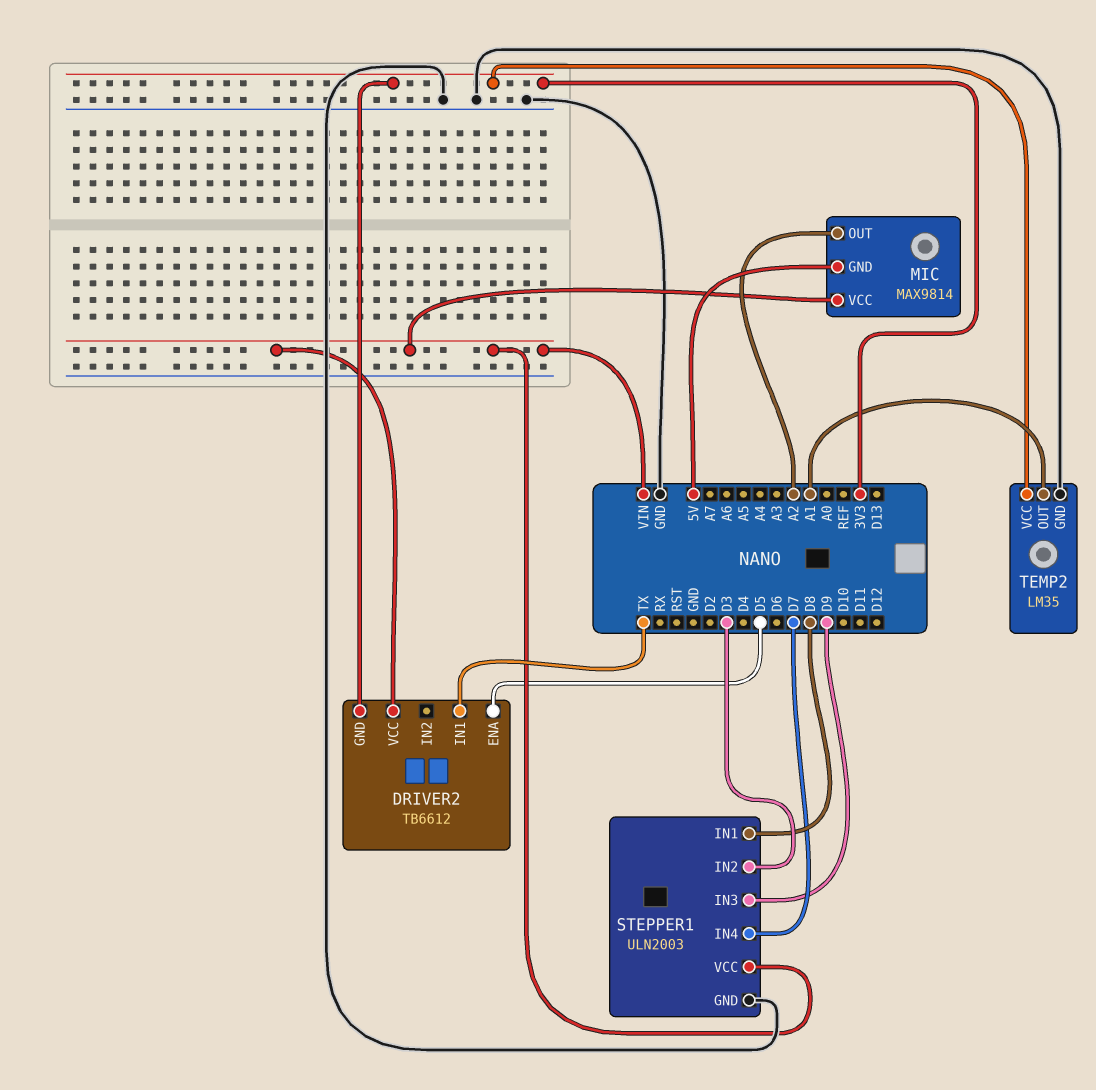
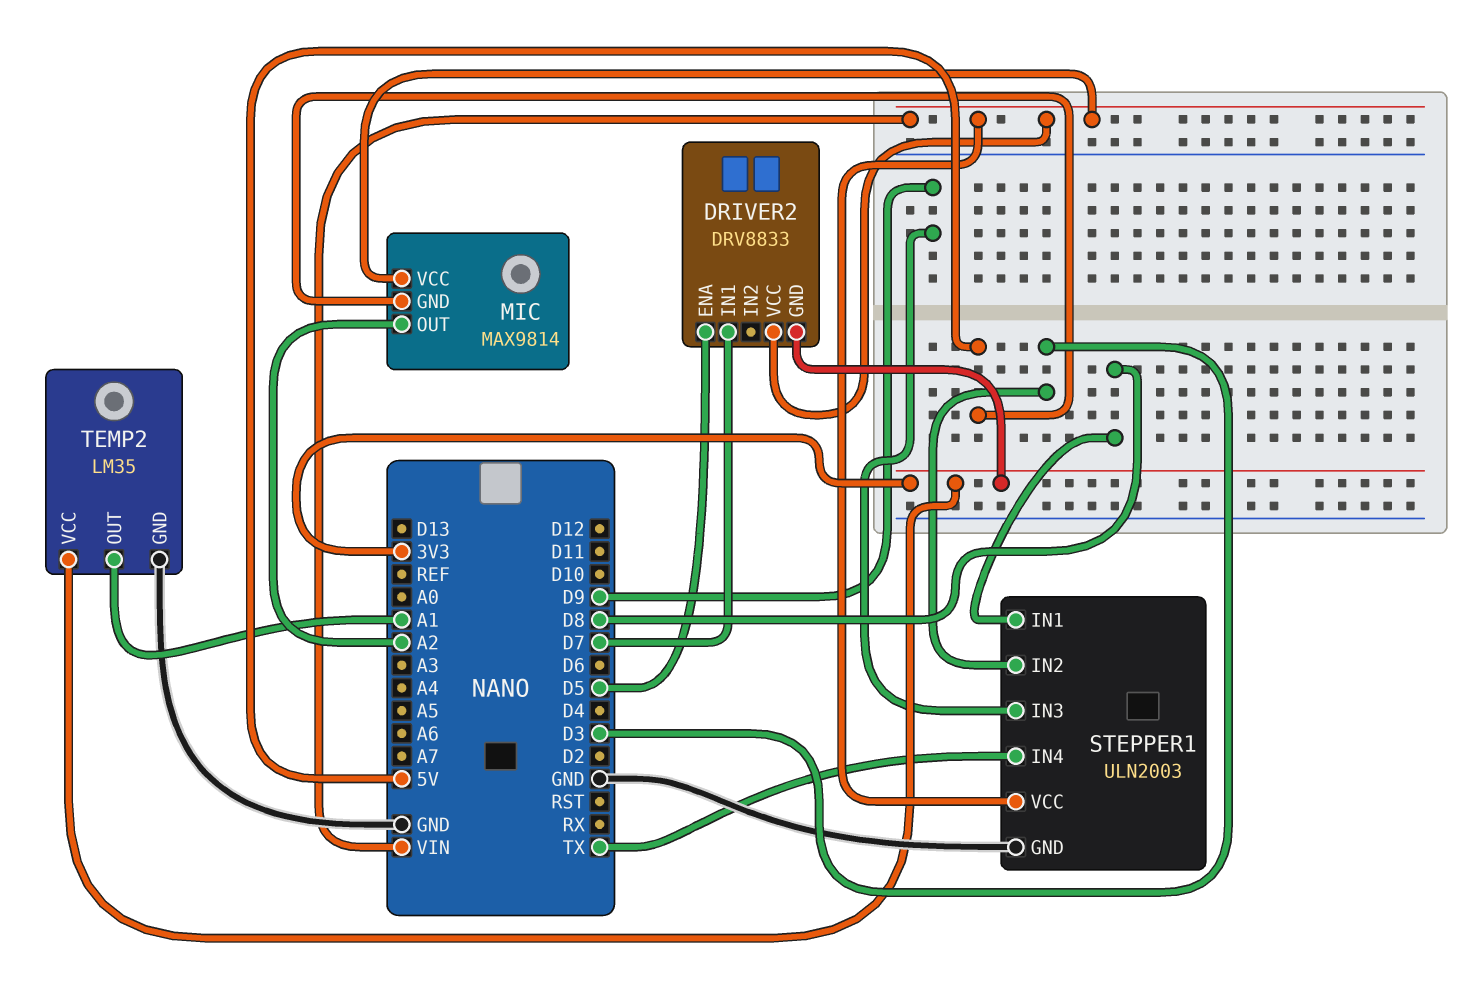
DRIVER2: TB6612 -> DRV8833
DRIVER2 pin IN1: TX -> D7
STEPPER1 pin IN4: D7 -> TX

